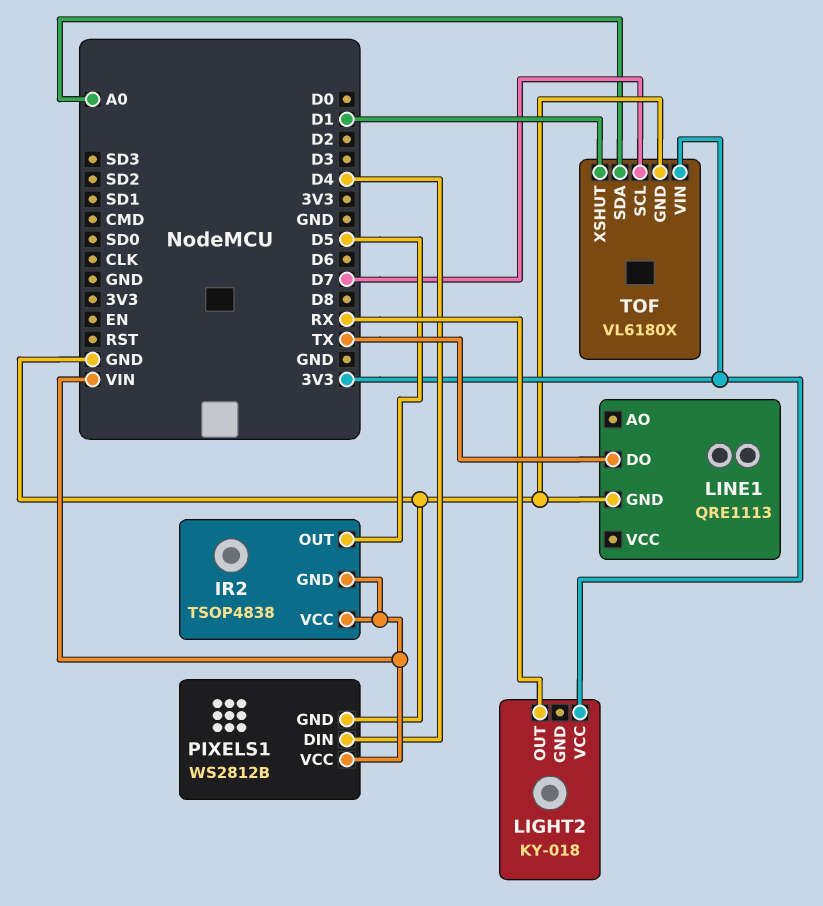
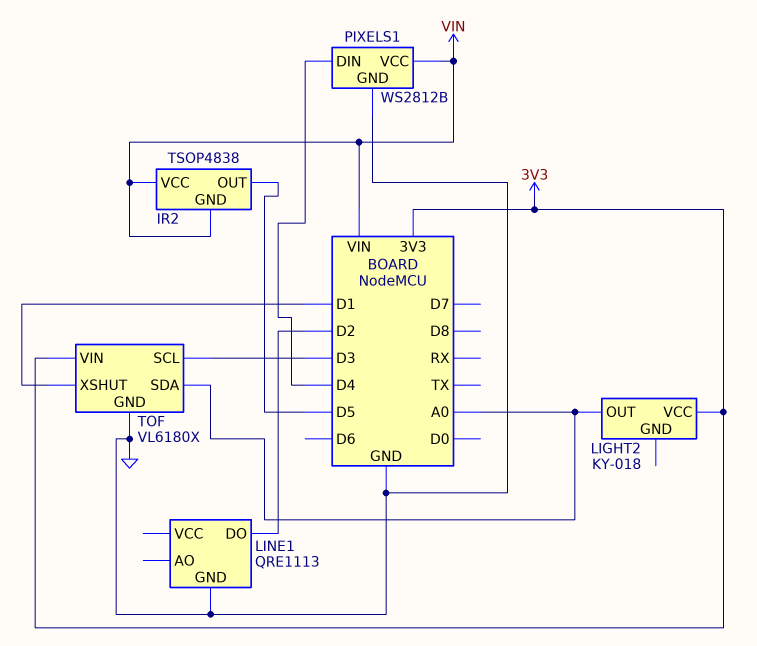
LIGHT2 pin OUT: RX -> A0
LINE1 pin DO: TX -> D2
TOF pin SCL: D7 -> D3

